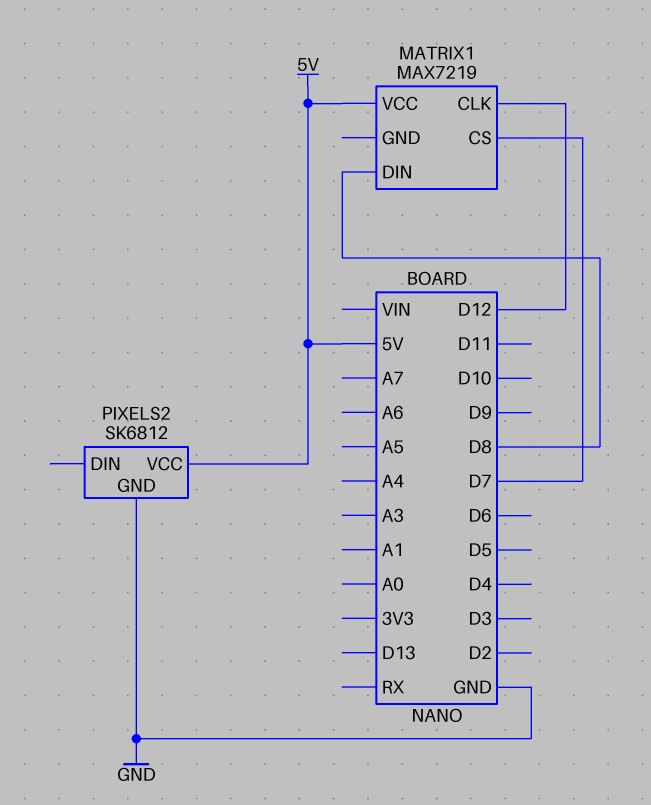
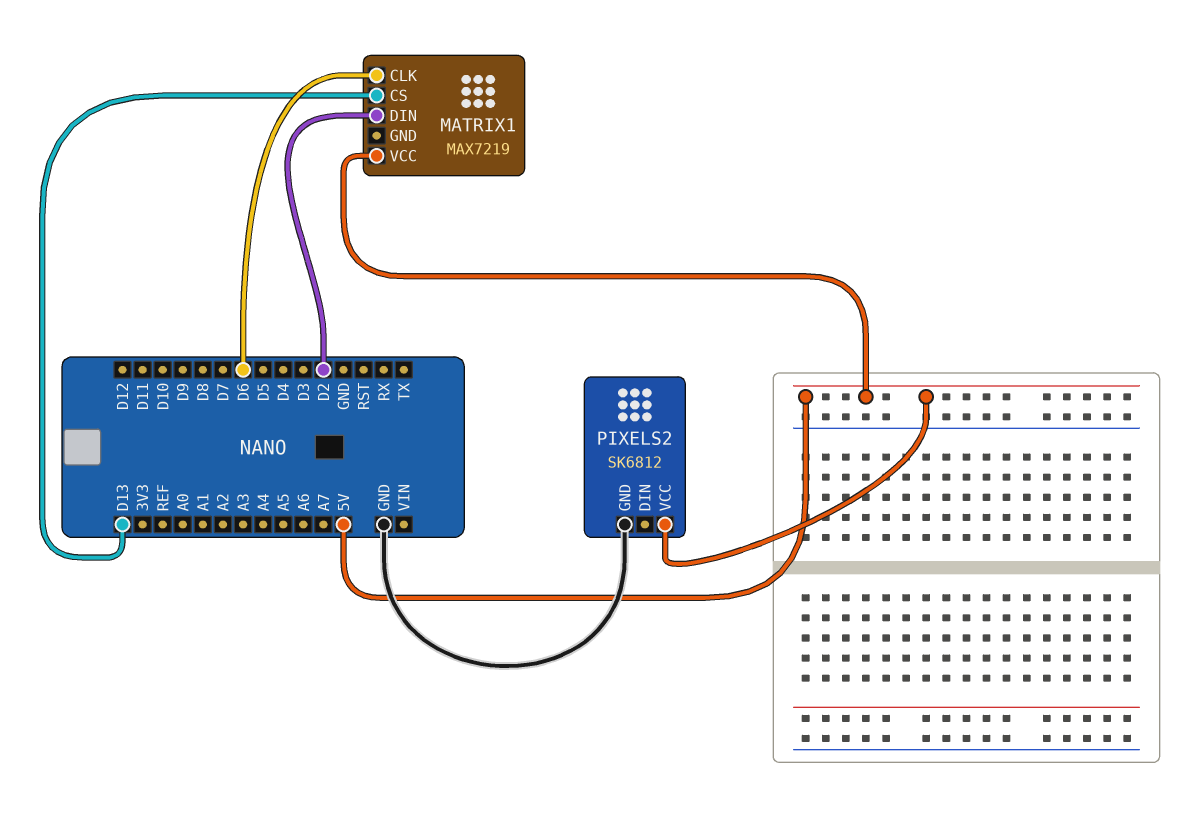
MATRIX1 pin CLK: D12 -> D6
MATRIX1 pin CS: D7 -> D13
MATRIX1 pin DIN: D8 -> D2

